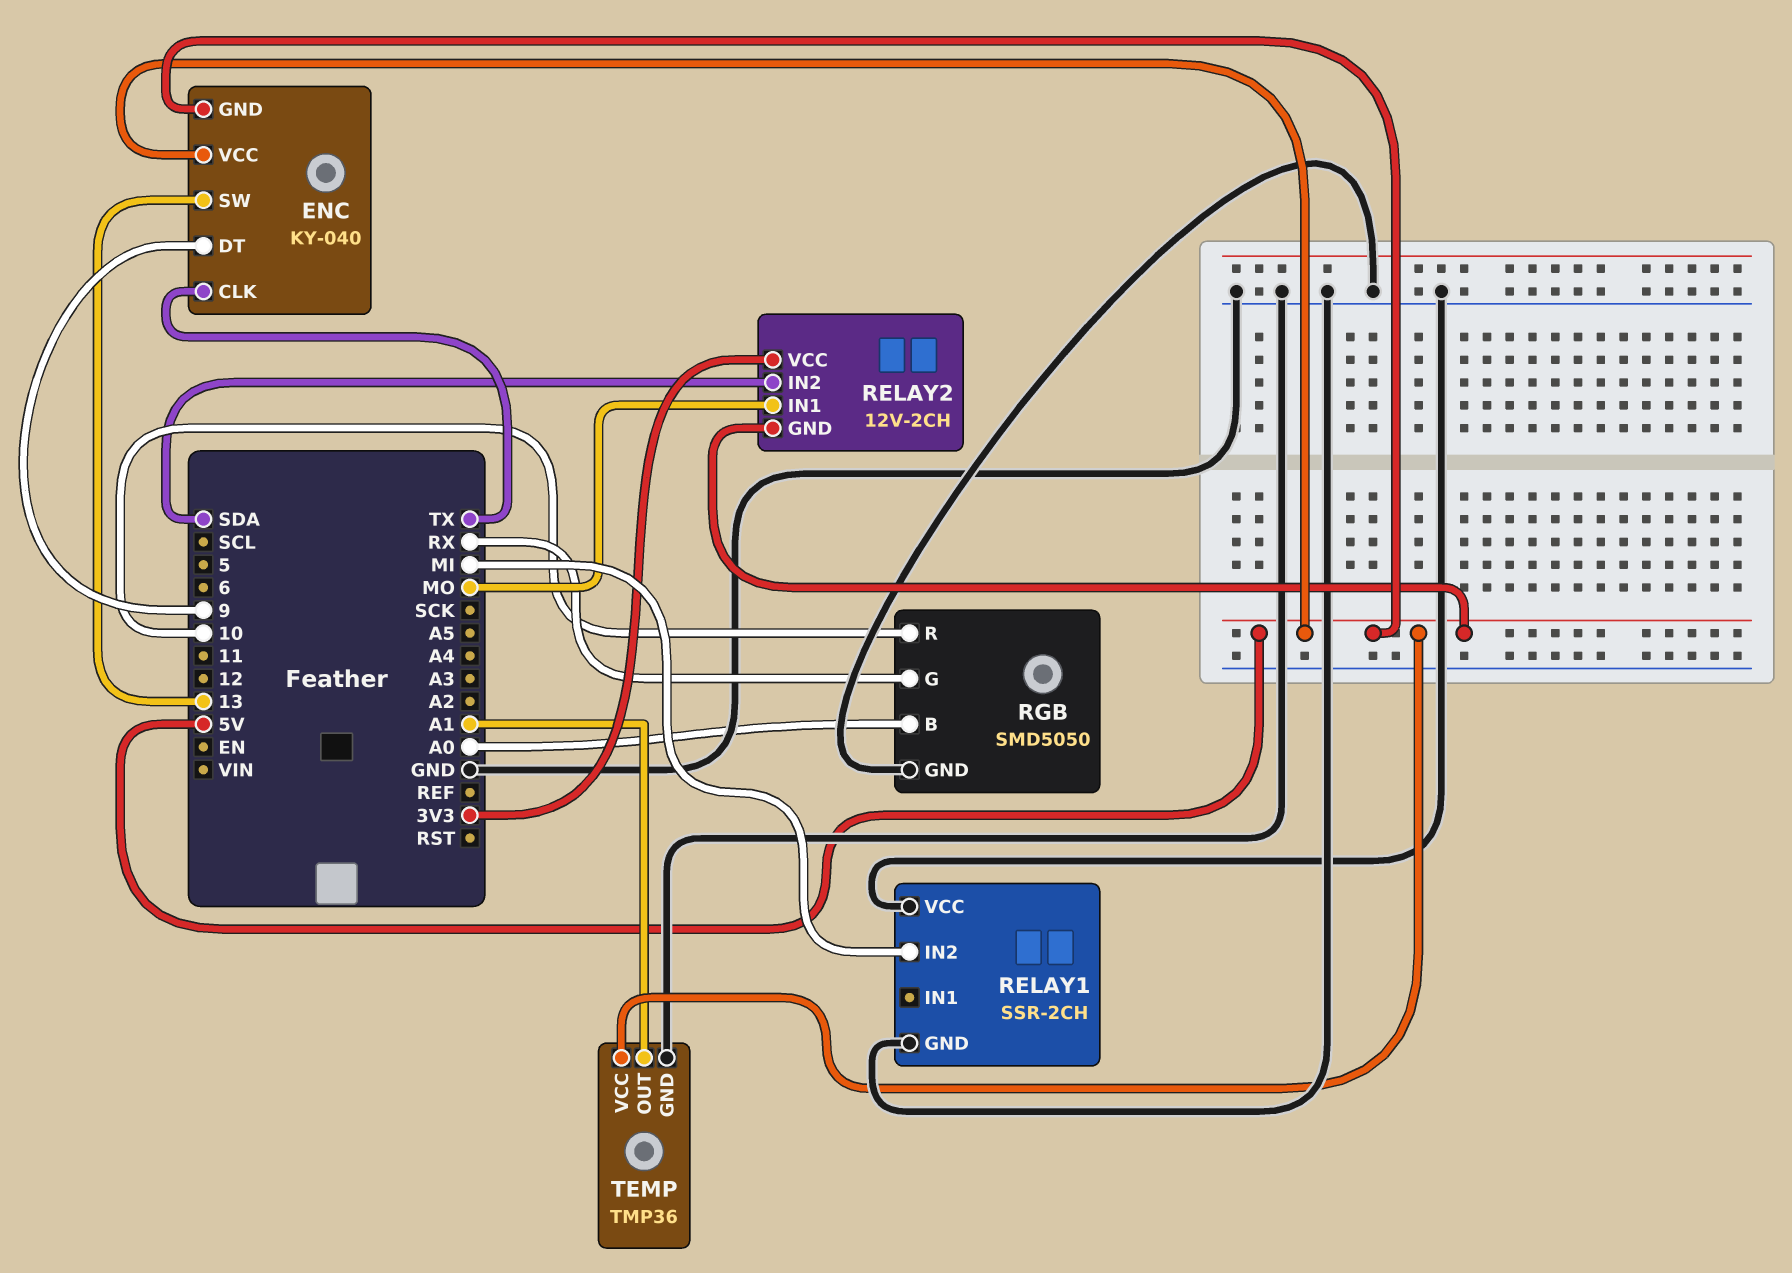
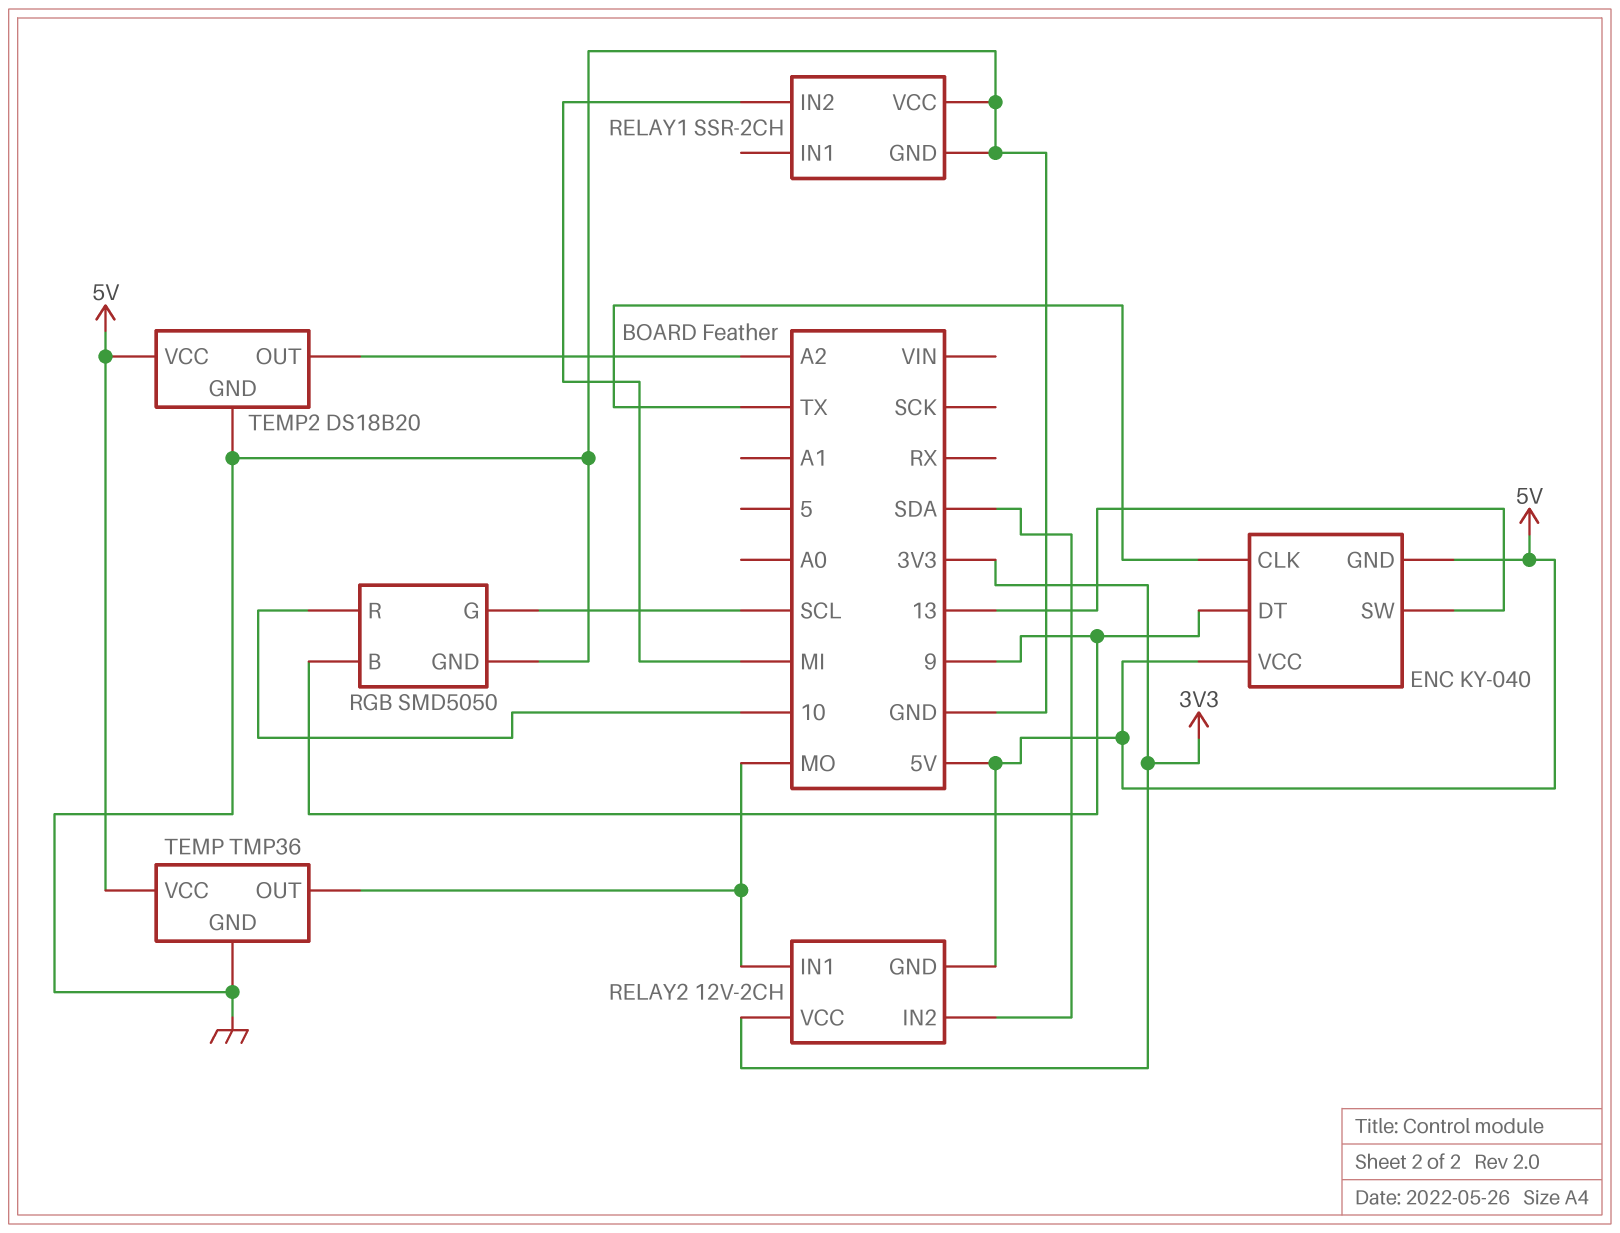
RGB pin B: A0 -> 9
RGB pin G: RX -> SCL
TEMP pin OUT: A1 -> MO
TEMP2: none -> DS18B20
TEMP2 pin GND: none -> GND
TEMP2 pin OUT: none -> A2
TEMP2 pin VCC: none -> 5V

